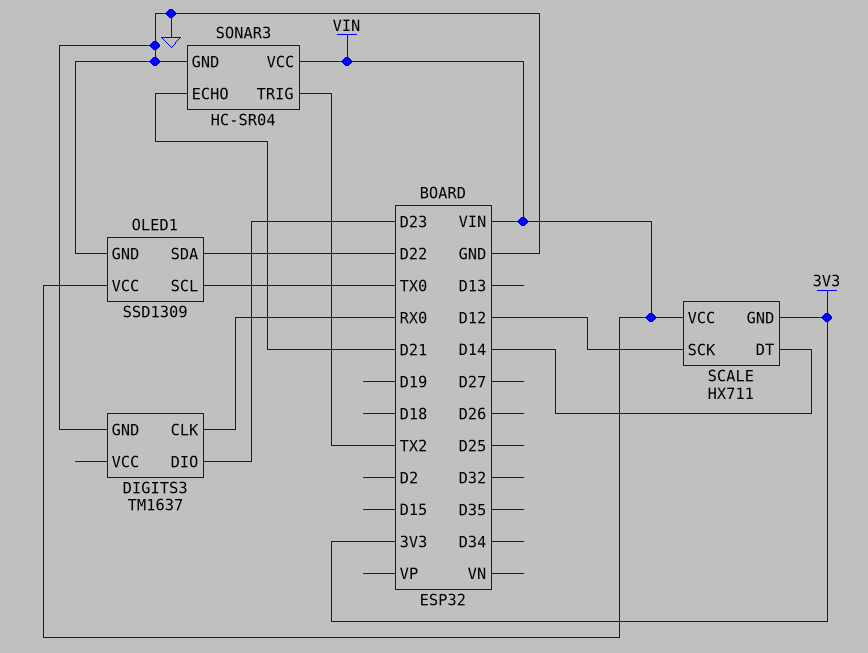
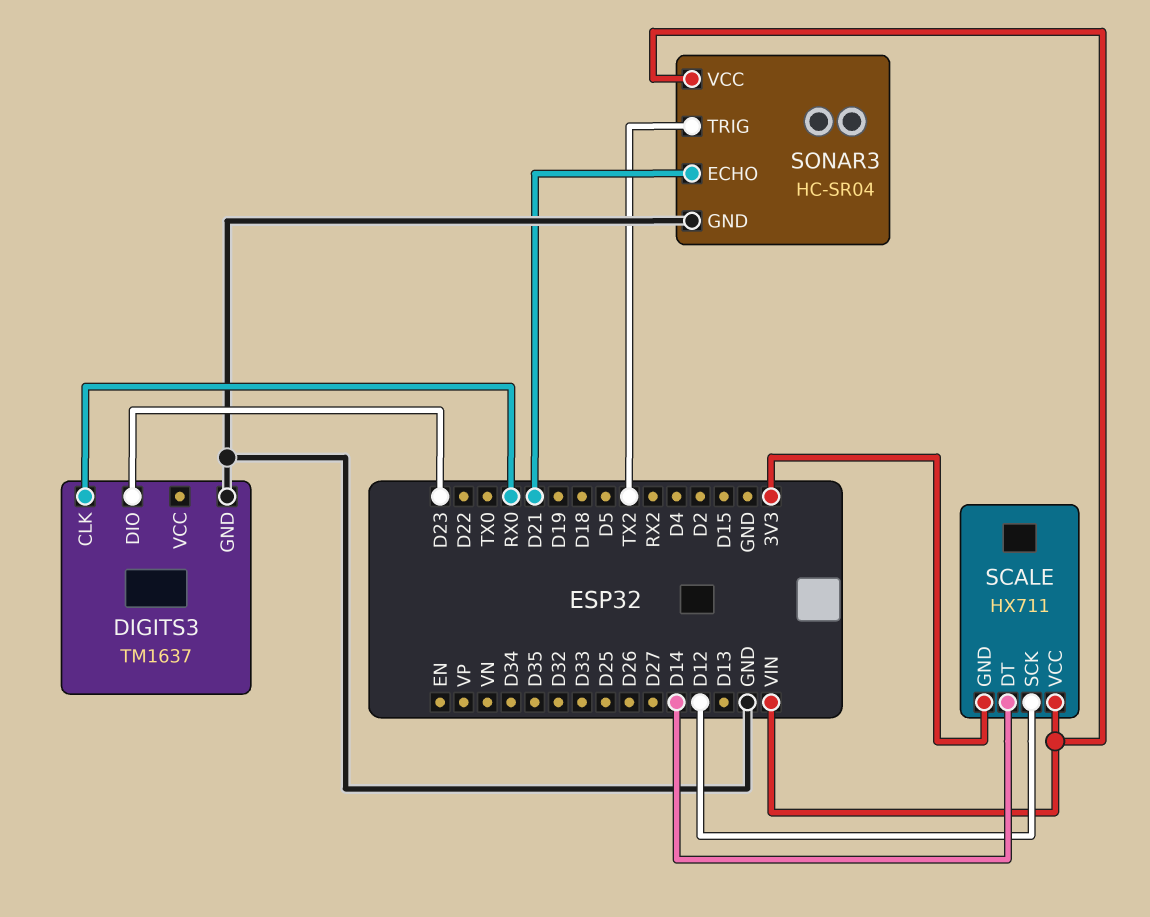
OLED1: SSD1309 -> none
OLED1 pin GND: GND -> none
OLED1 pin SCL: TX0 -> none
OLED1 pin SDA: D22 -> none
OLED1 pin VCC: VIN -> none

